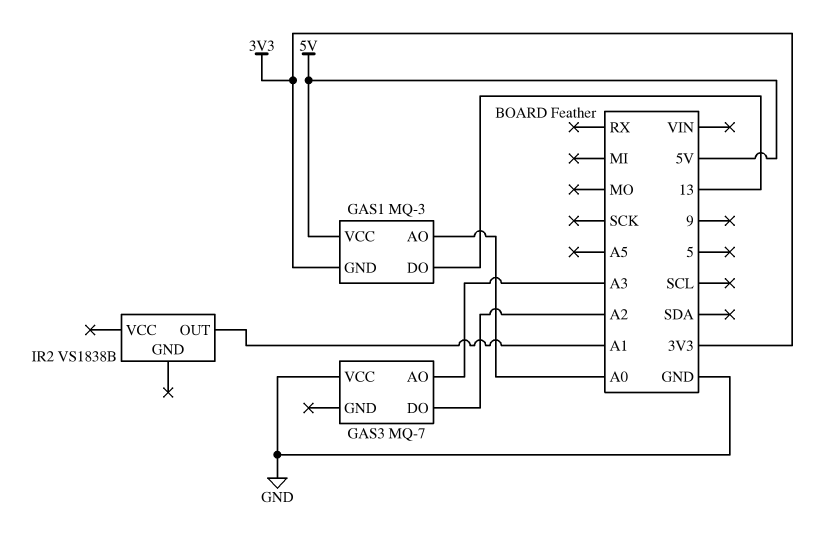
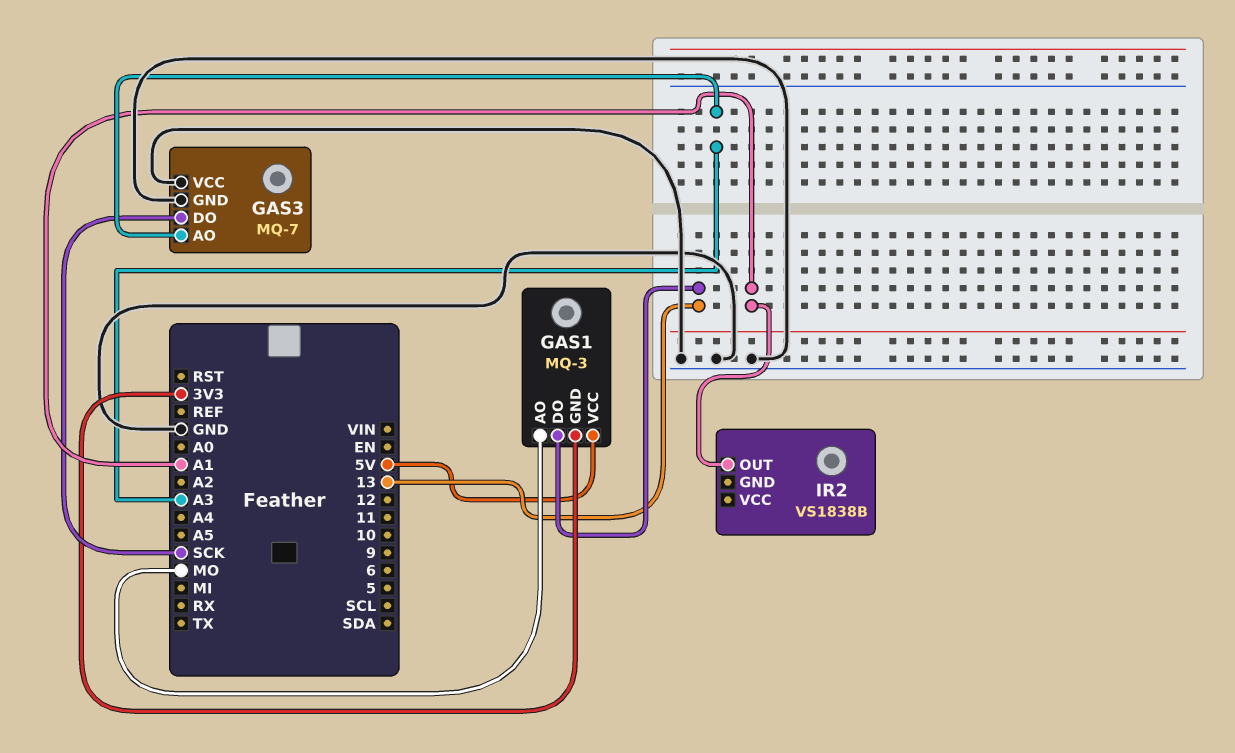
GAS1 pin AO: A0 -> MO
GAS3 pin DO: A2 -> SCK
GAS3 pin GND: none -> GND

